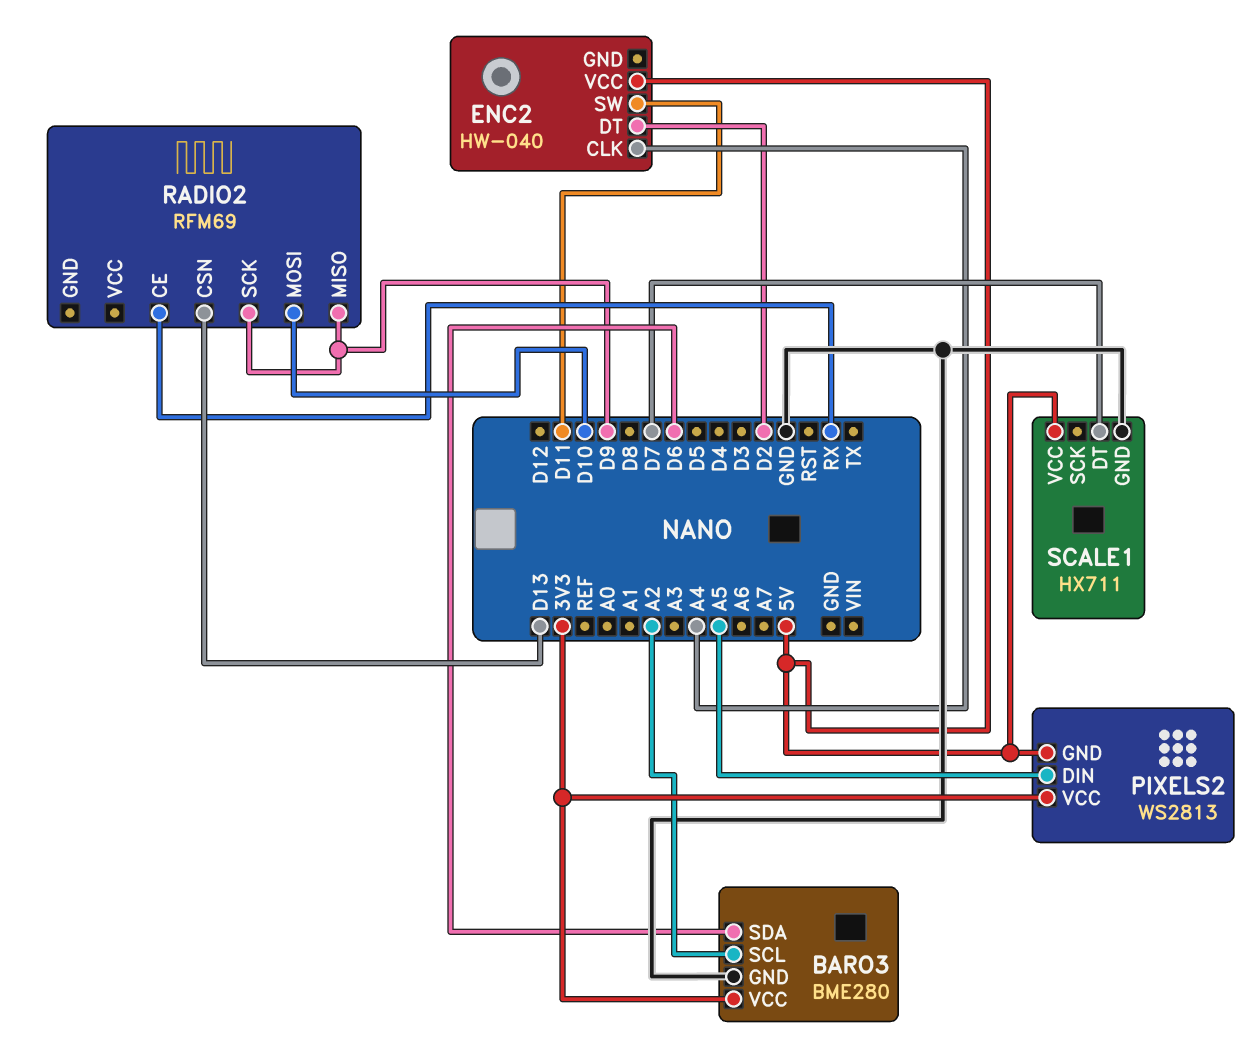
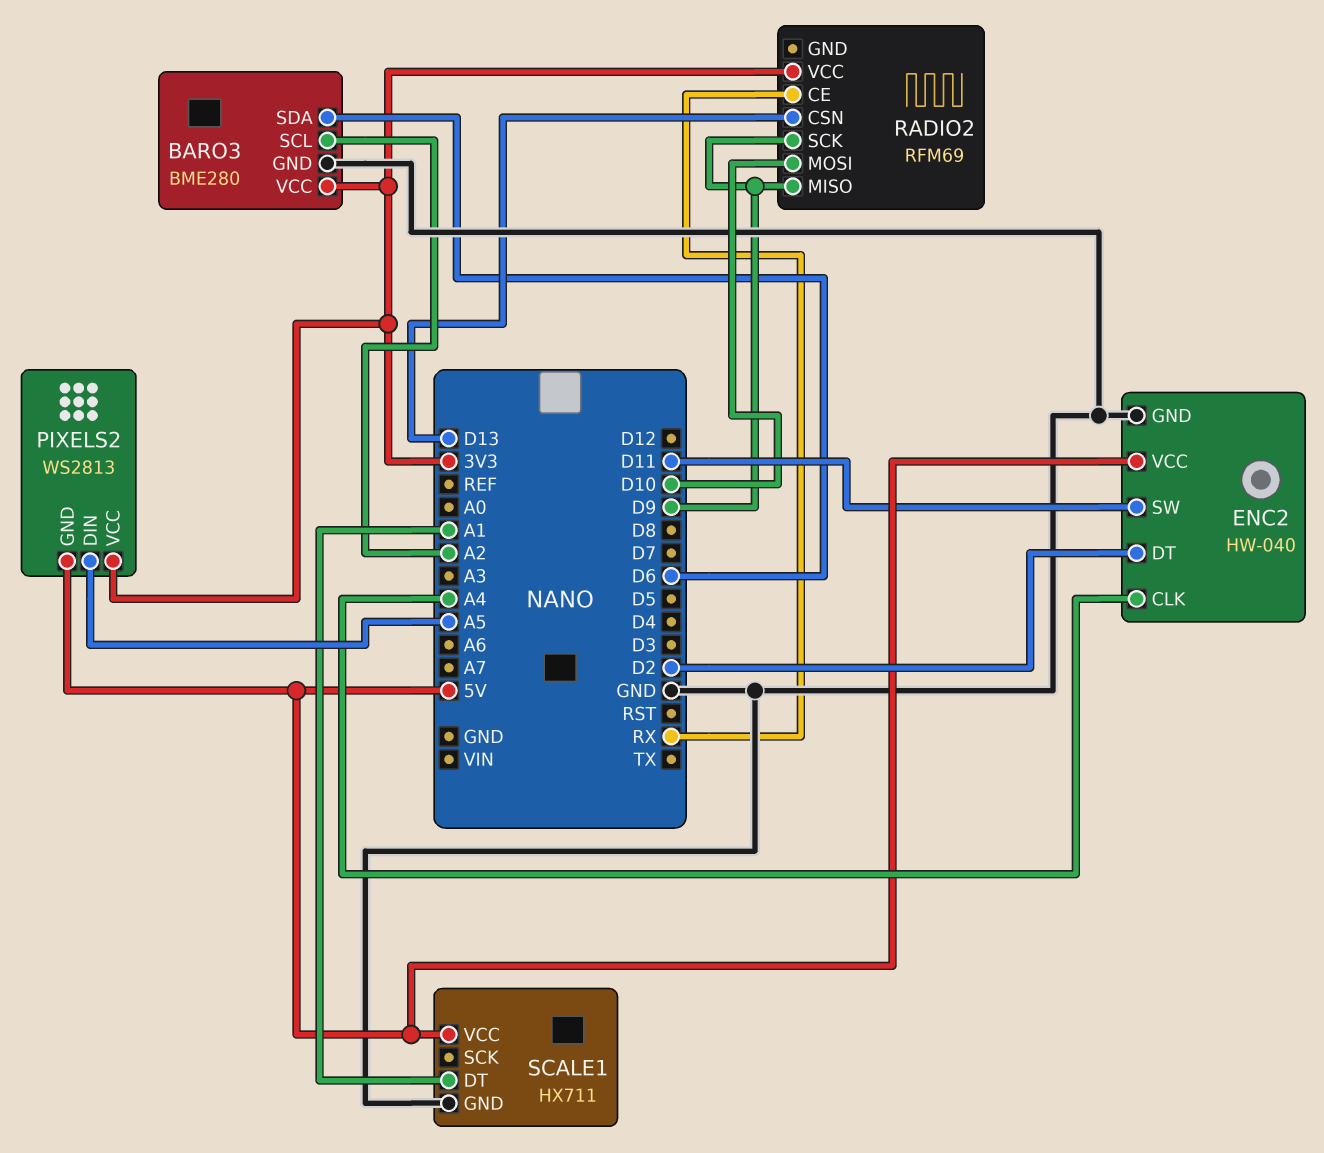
ENC2 pin GND: none -> GND
RADIO2 pin VCC: none -> 3V3
SCALE1 pin DT: D7 -> A1

